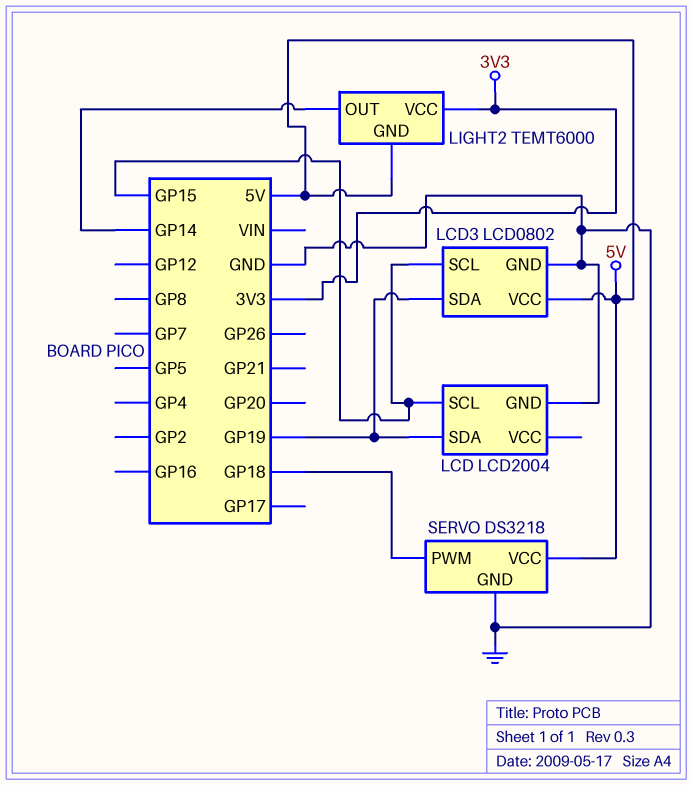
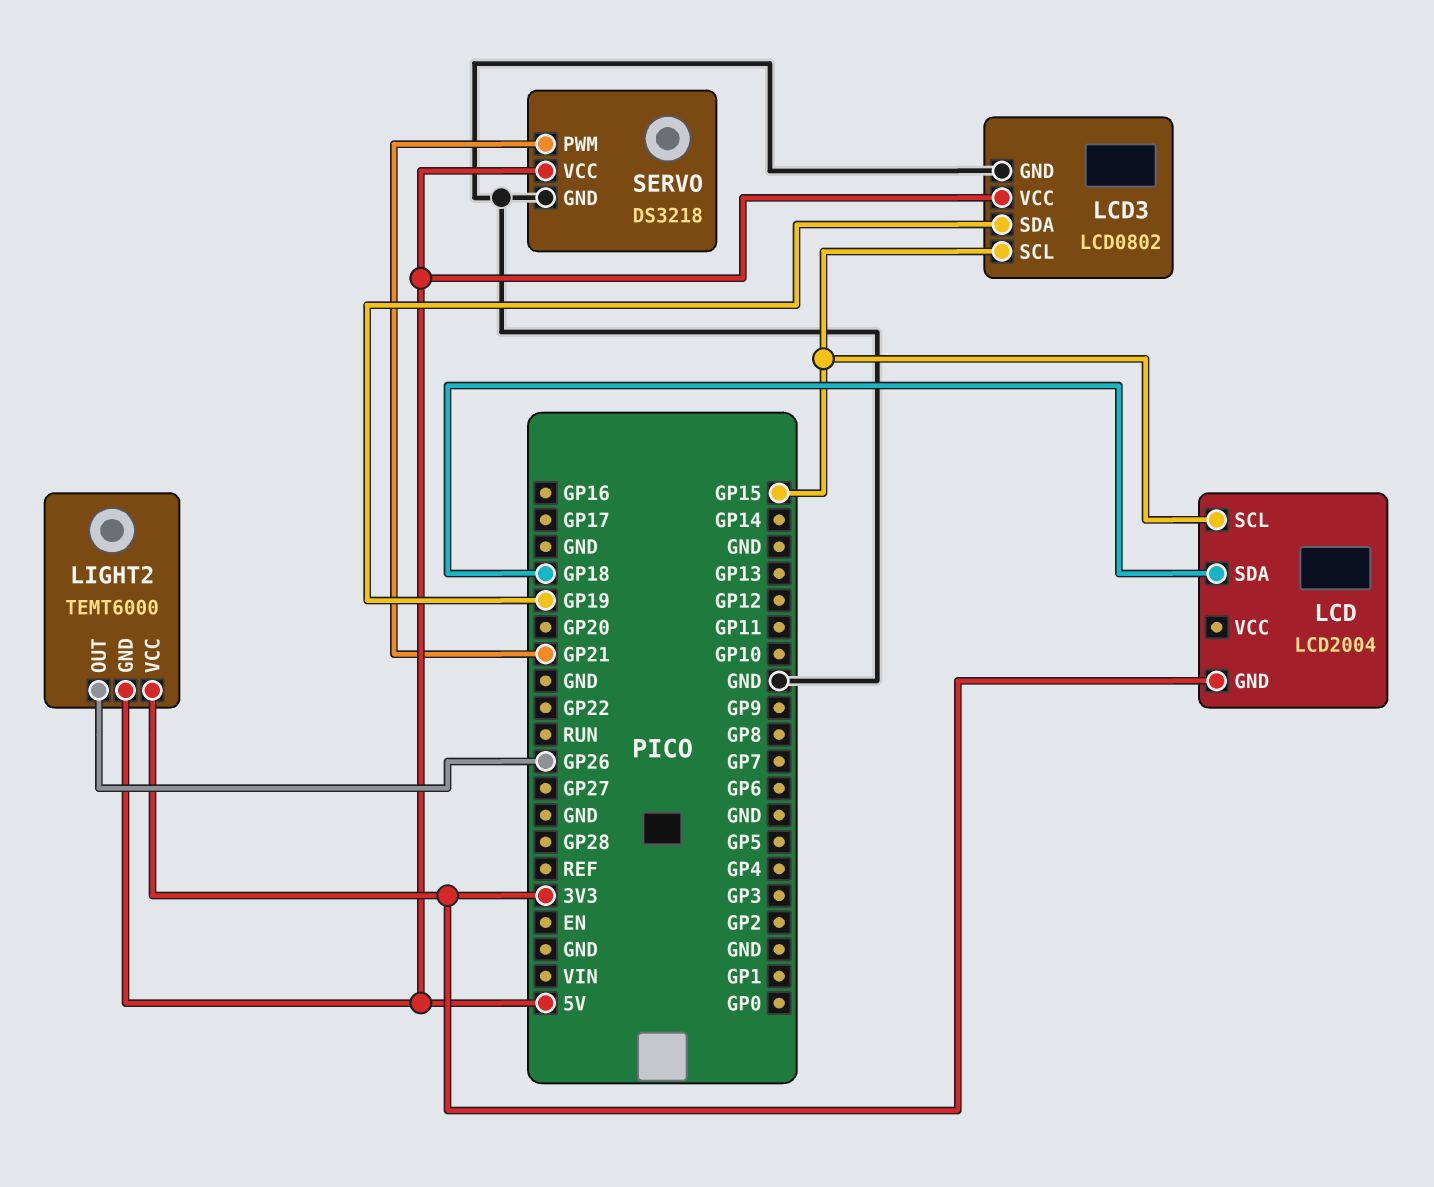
LCD pin GND: GND -> 3V3
LCD pin SDA: GP19 -> GP18
LIGHT2 pin OUT: GP14 -> GP26
SERVO pin PWM: GP18 -> GP21

